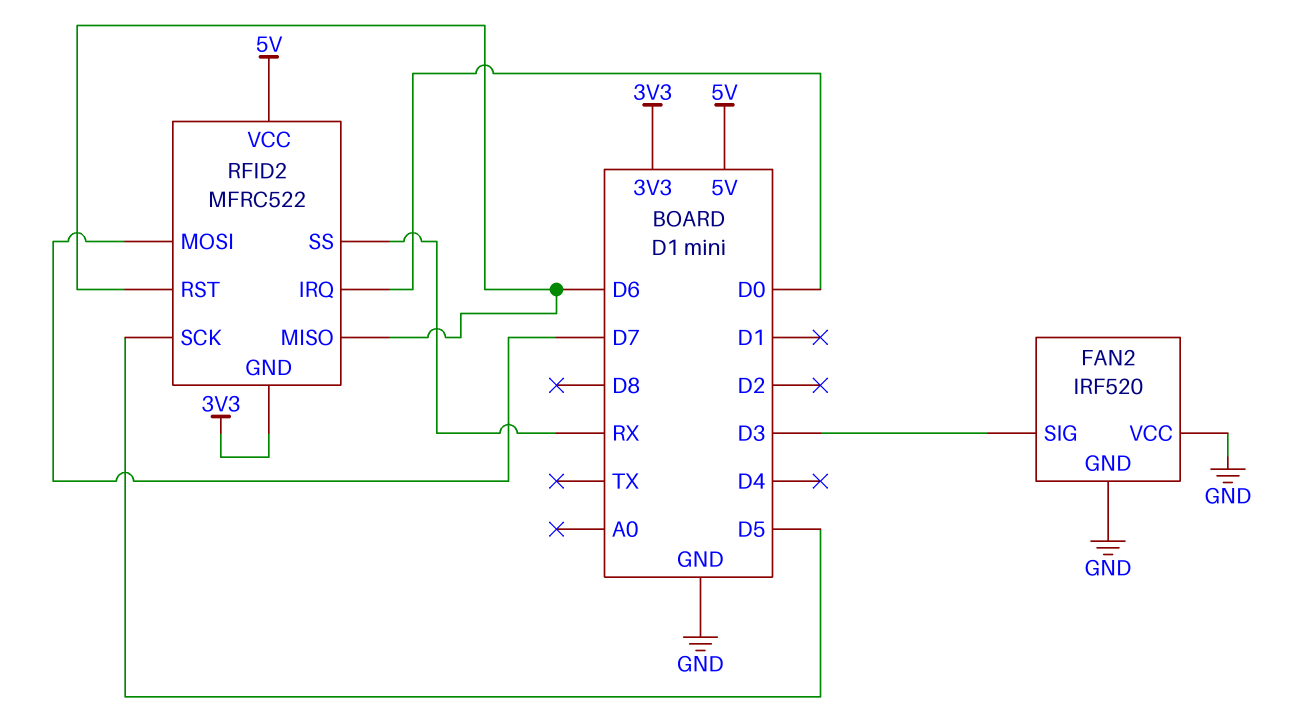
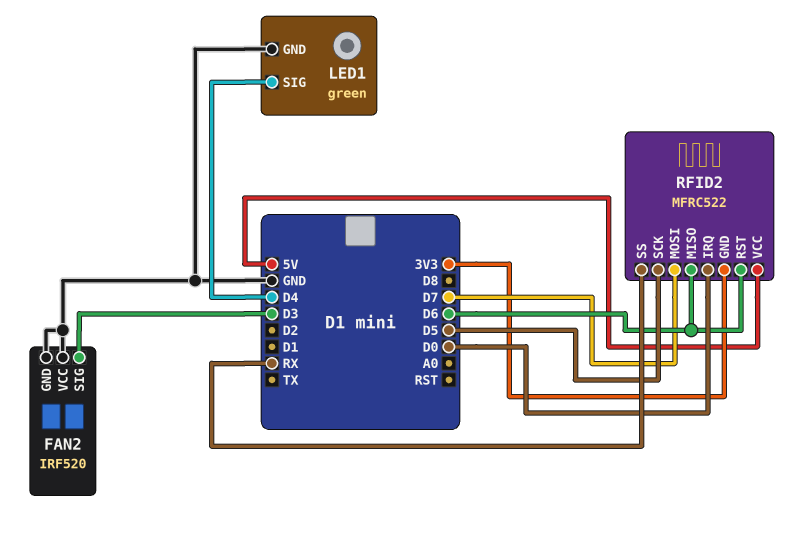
LED1: none -> green
LED1 pin GND: none -> GND
LED1 pin SIG: none -> D4

